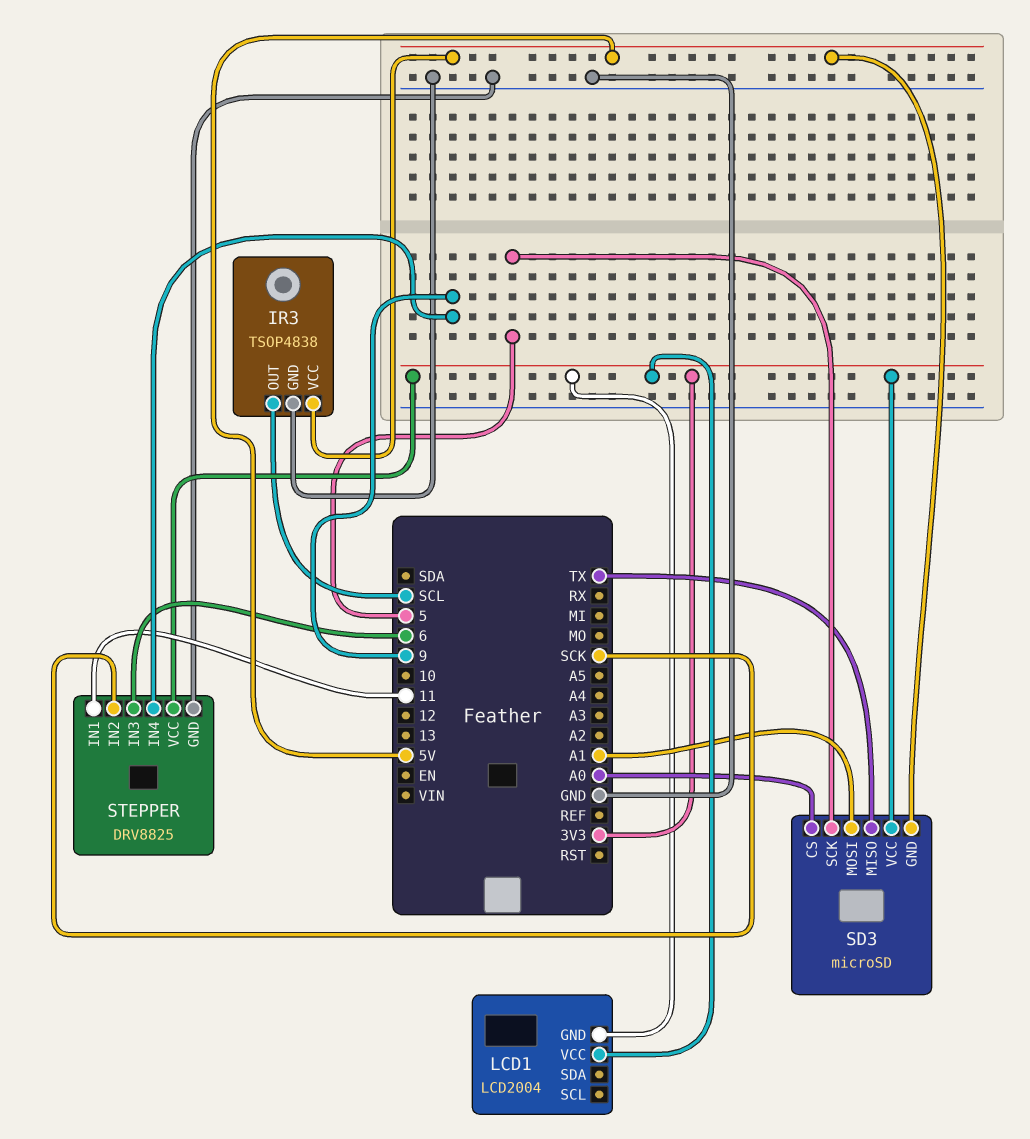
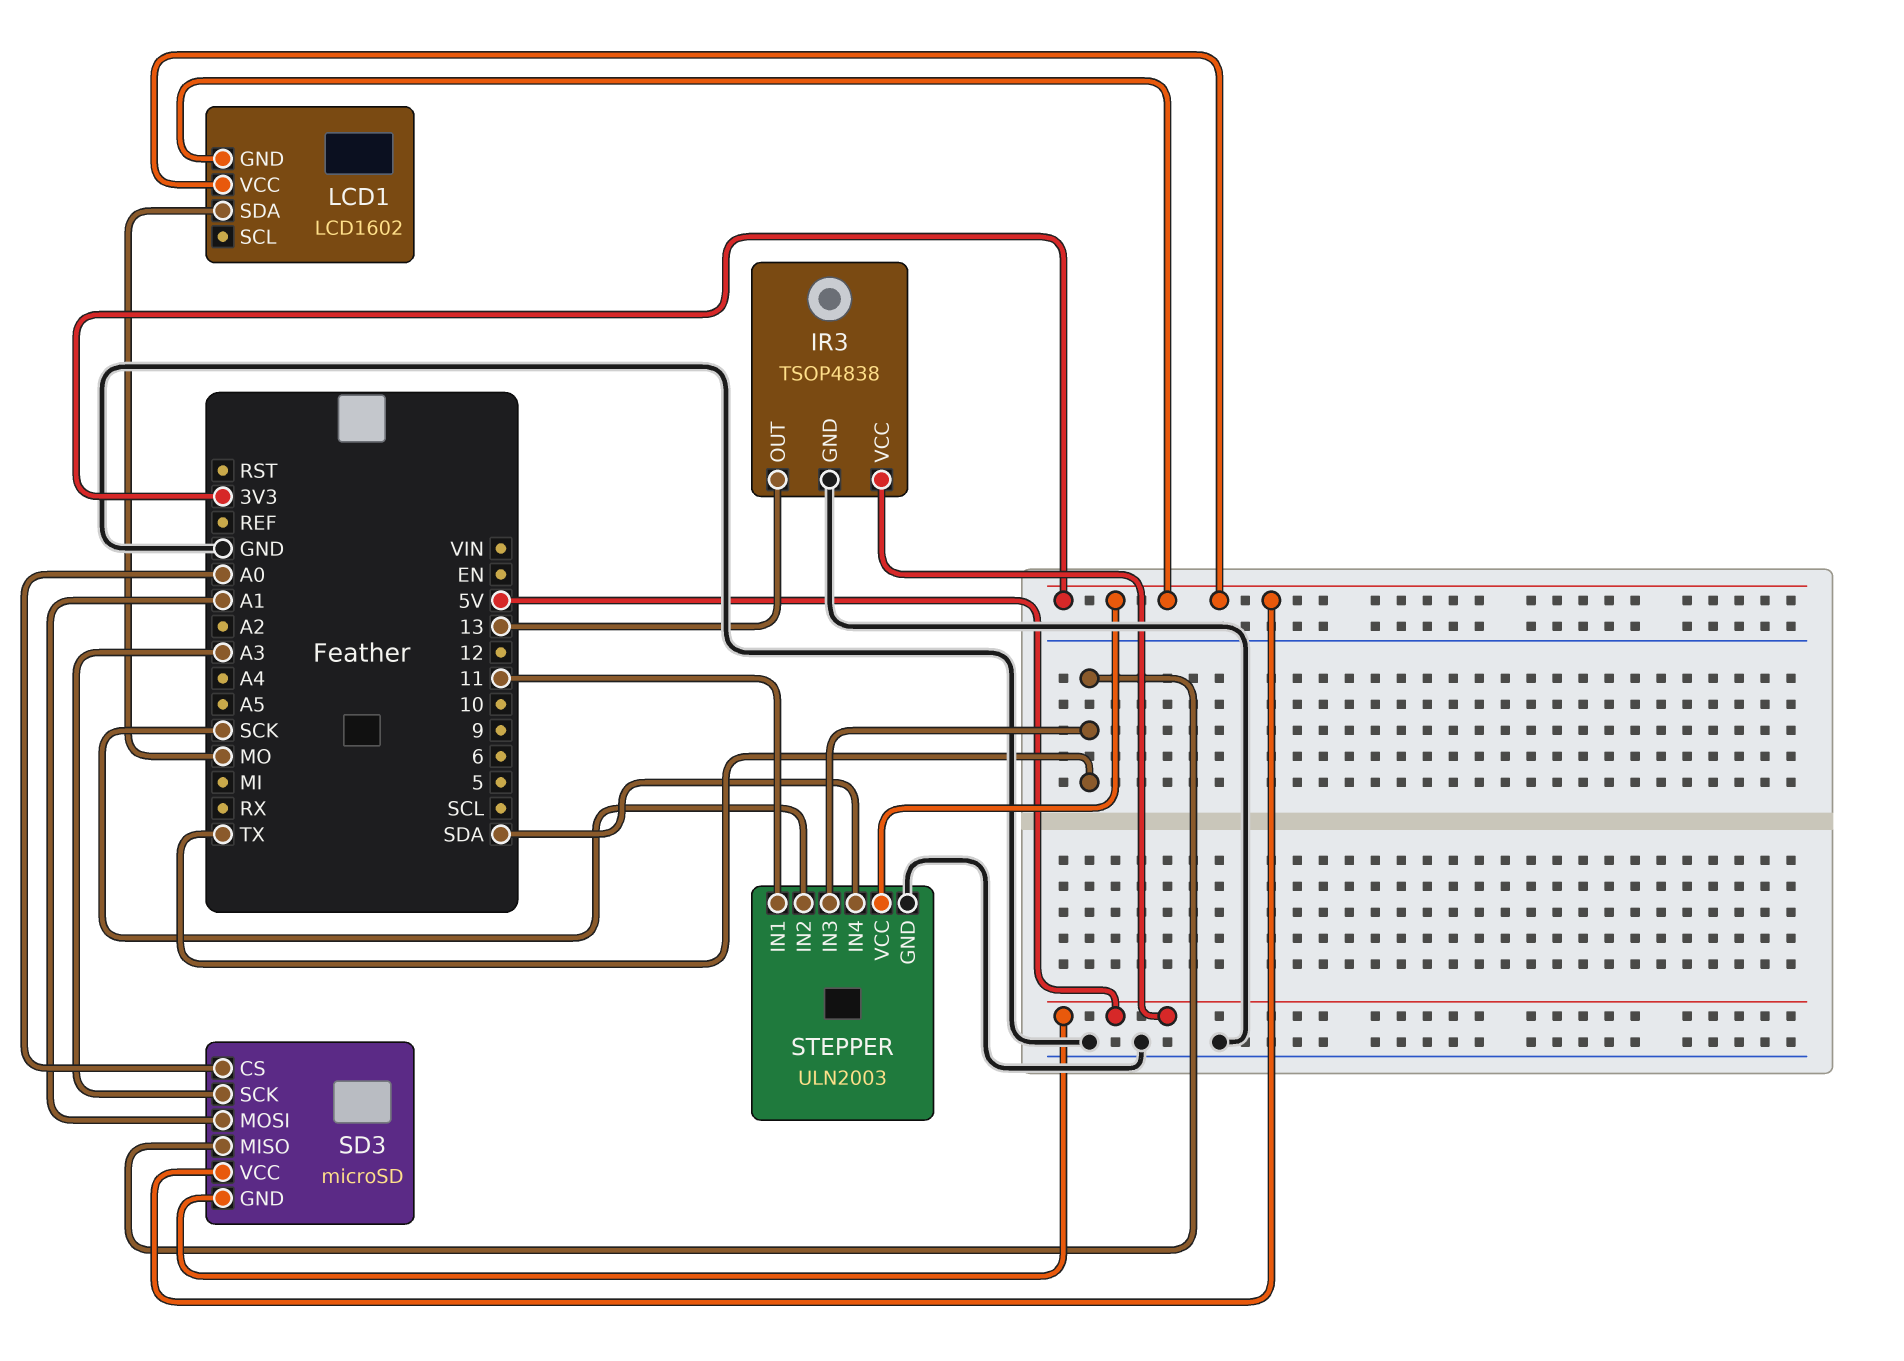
IR3 pin OUT: SCL -> 13
LCD1: LCD2004 -> LCD1602
LCD1 pin SDA: none -> MO
SD3 pin SCK: 5 -> A3
STEPPER: DRV8825 -> ULN2003
STEPPER pin IN3: 6 -> TX
STEPPER pin IN4: 9 -> SDA

